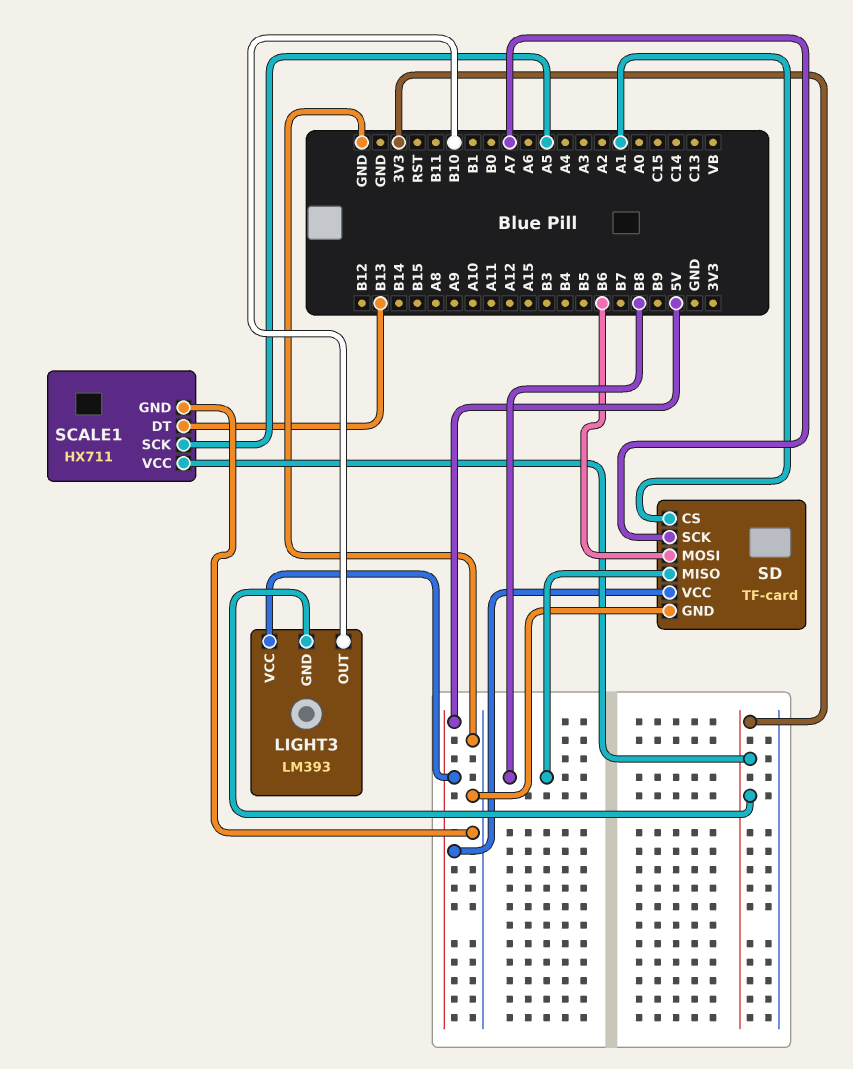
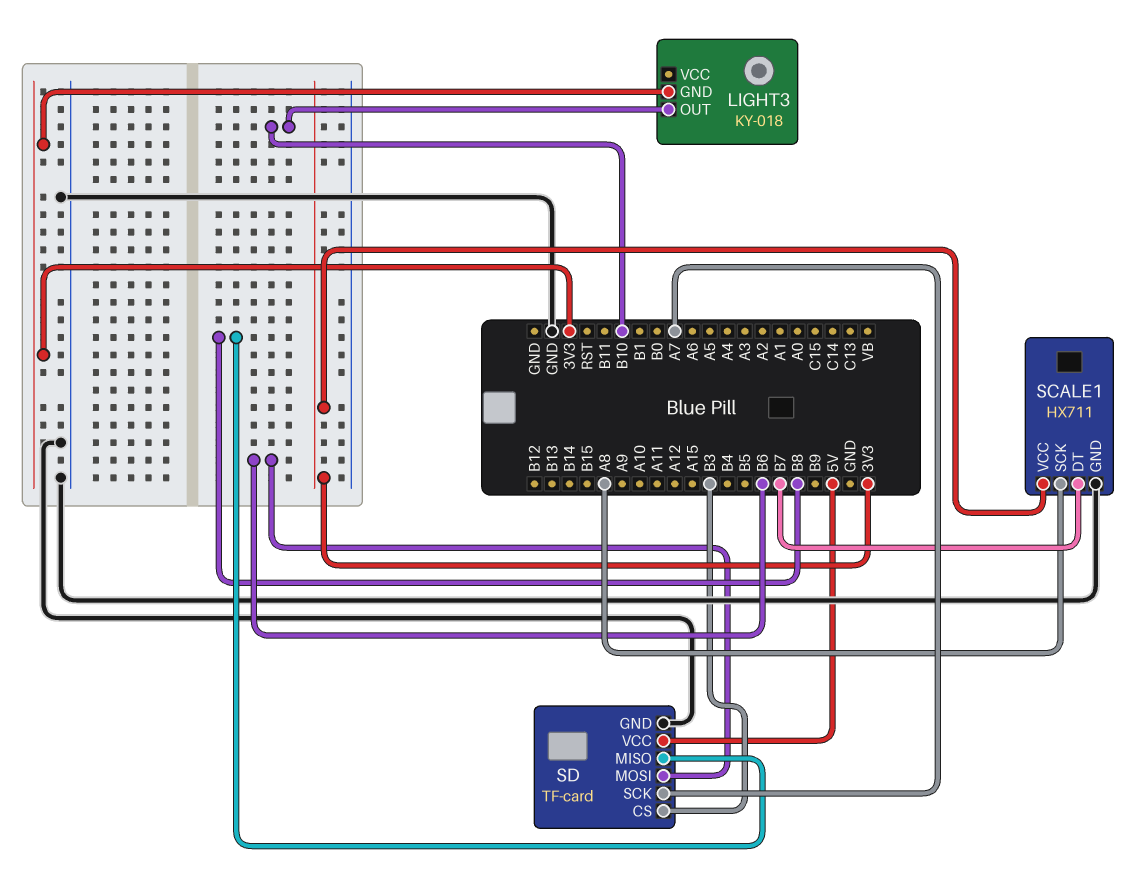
LIGHT3: LM393 -> KY-018
LIGHT3 pin VCC: 5V -> none
SCALE1 pin DT: B13 -> B7
SCALE1 pin SCK: A5 -> A8
SD pin CS: A1 -> B3

